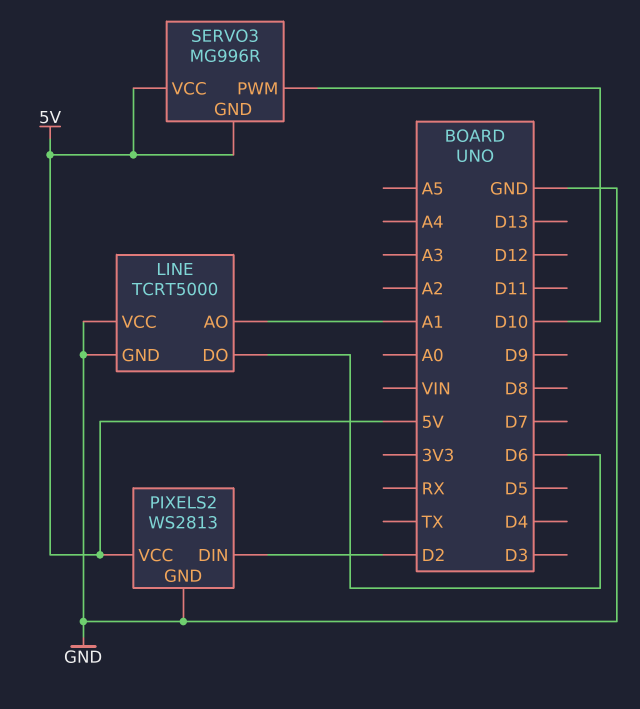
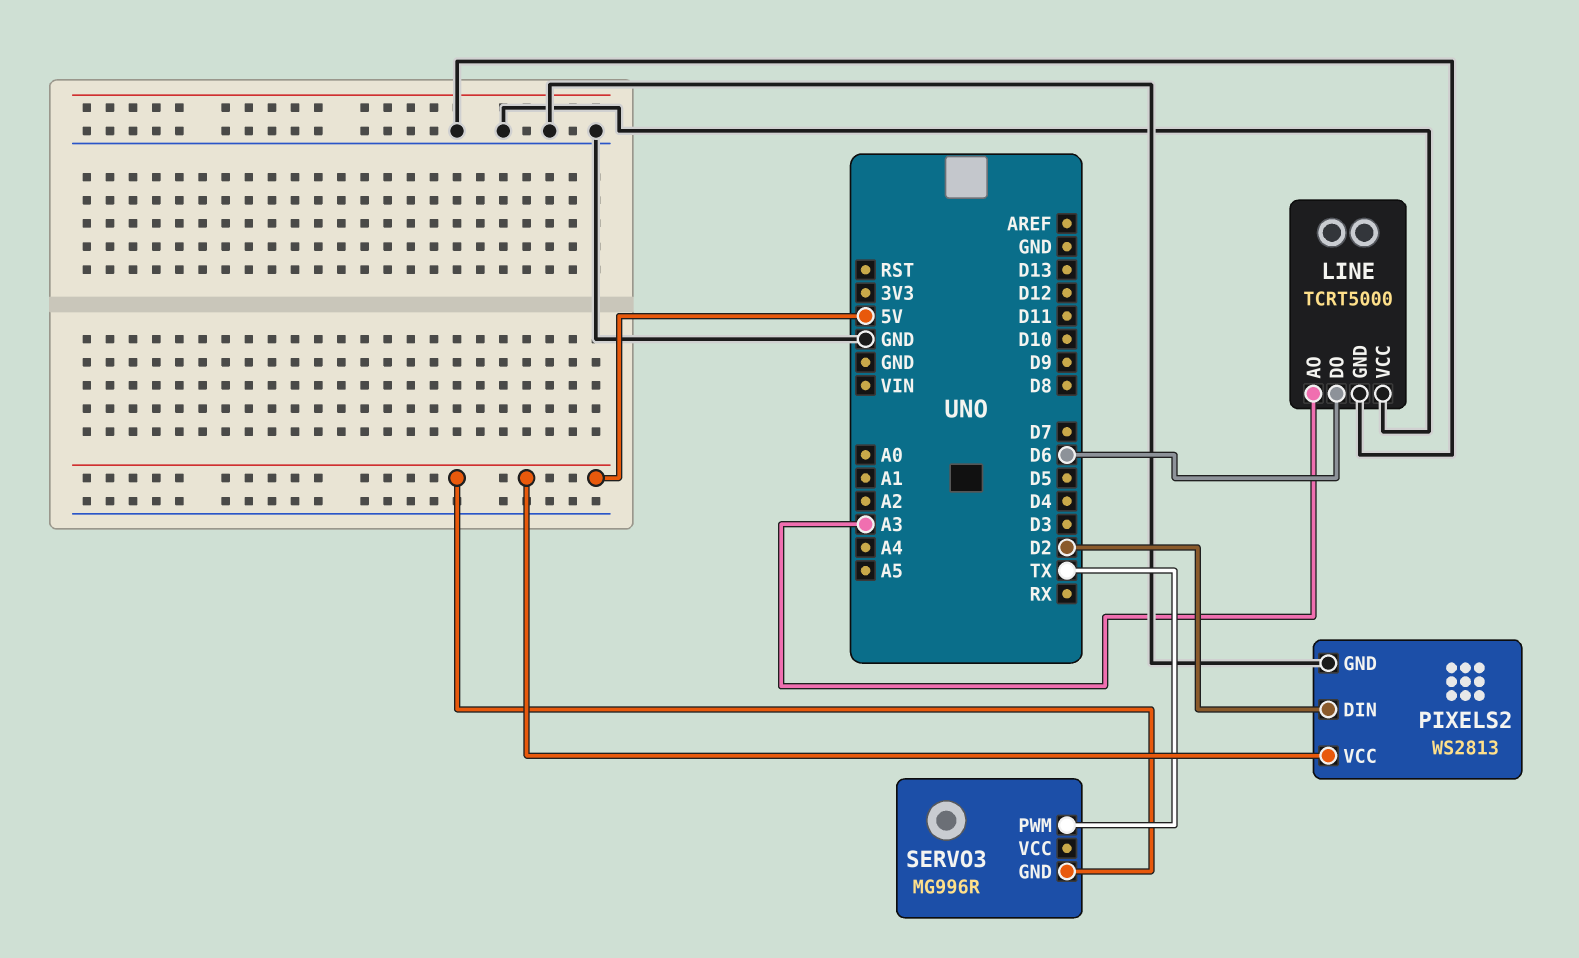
LINE pin AO: A1 -> A3
SERVO3 pin PWM: D10 -> TX
SERVO3 pin VCC: 5V -> none

